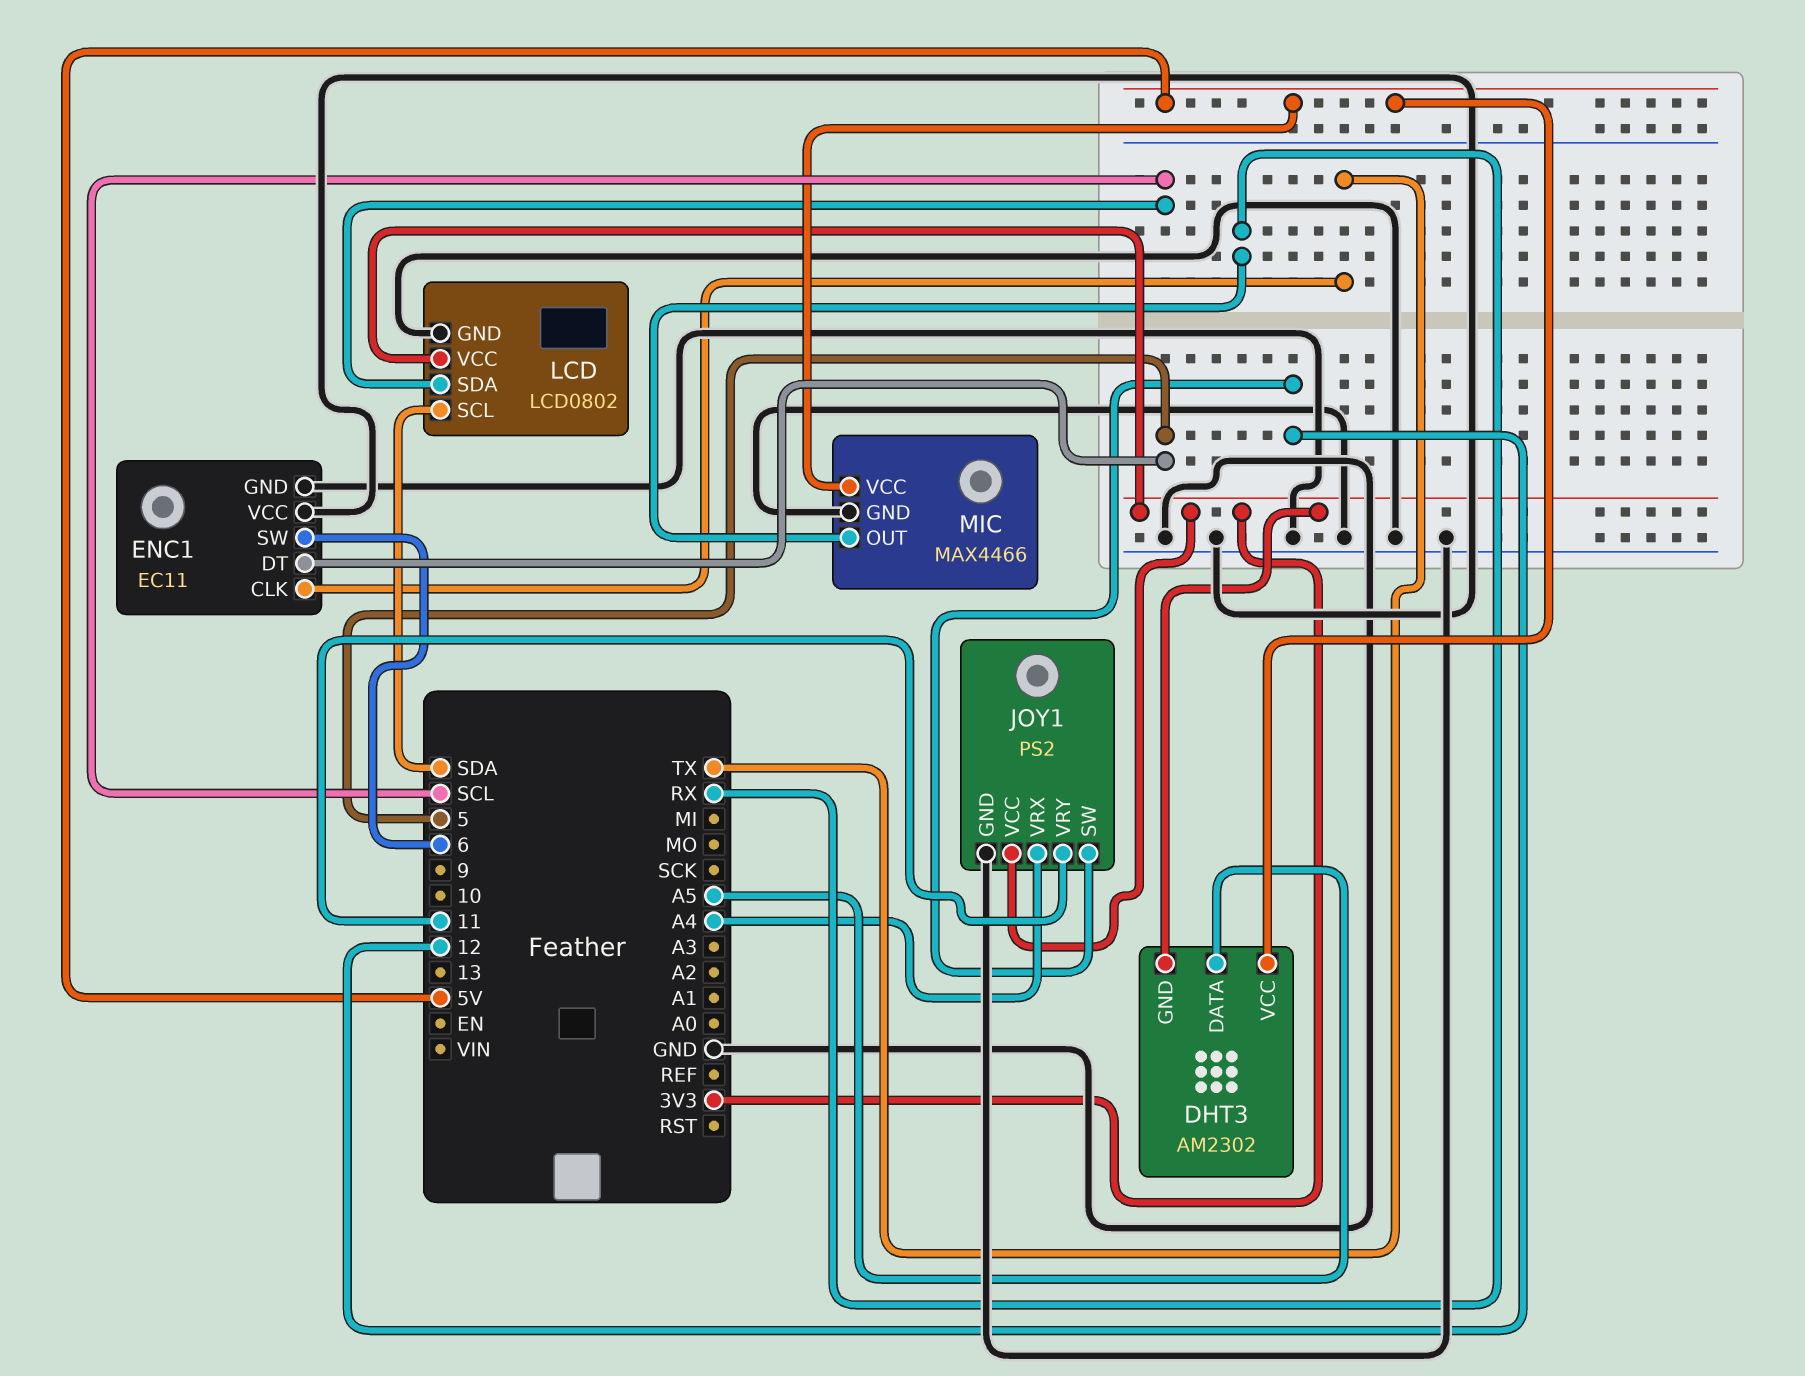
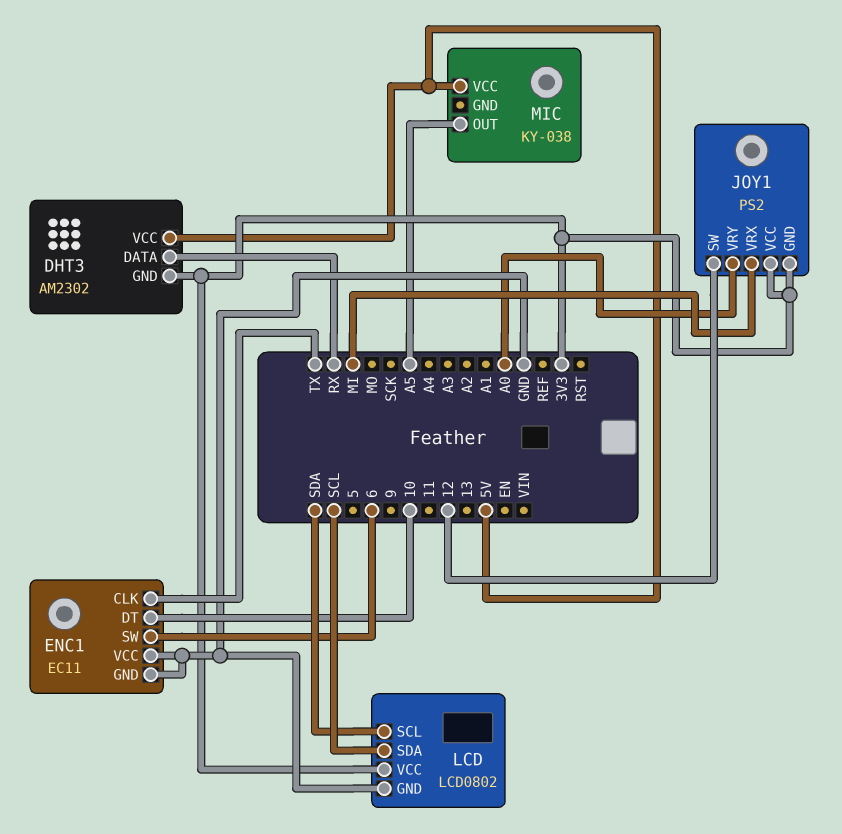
DHT3 pin DATA: A5 -> RX
ENC1 pin DT: 5 -> 10
JOY1 pin GND: GND -> 3V3
JOY1 pin VRX: A4 -> MI
JOY1 pin VRY: 11 -> A0
MIC: MAX4466 -> KY-038
MIC pin GND: GND -> none
MIC pin OUT: RX -> A5

